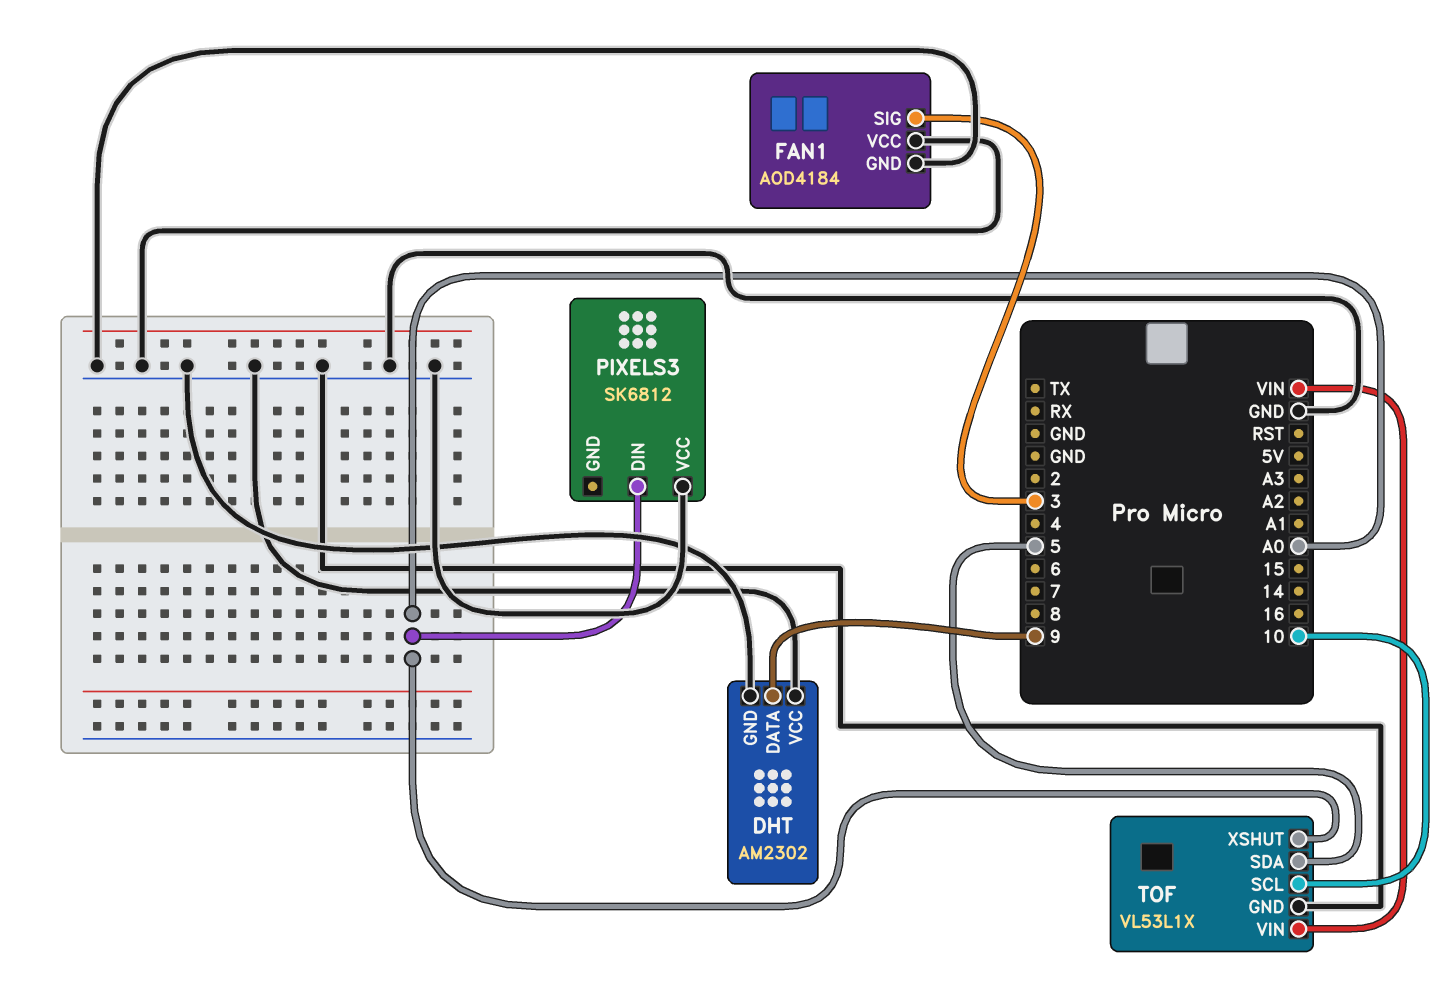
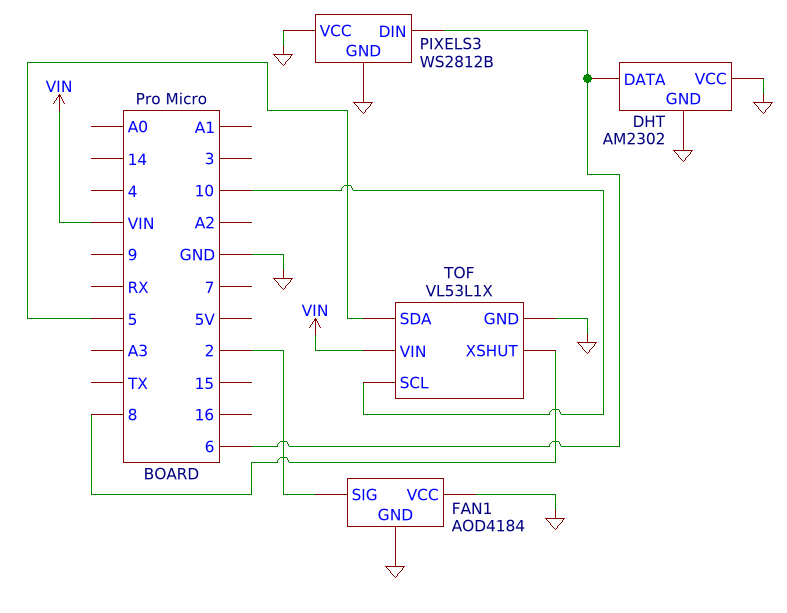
DHT pin DATA: 9 -> 6
FAN1 pin SIG: 3 -> 2
PIXELS3: SK6812 -> WS2812B
PIXELS3 pin DIN: A0 -> 6
PIXELS3 pin GND: none -> GND
TOF pin XSHUT: A0 -> 8

